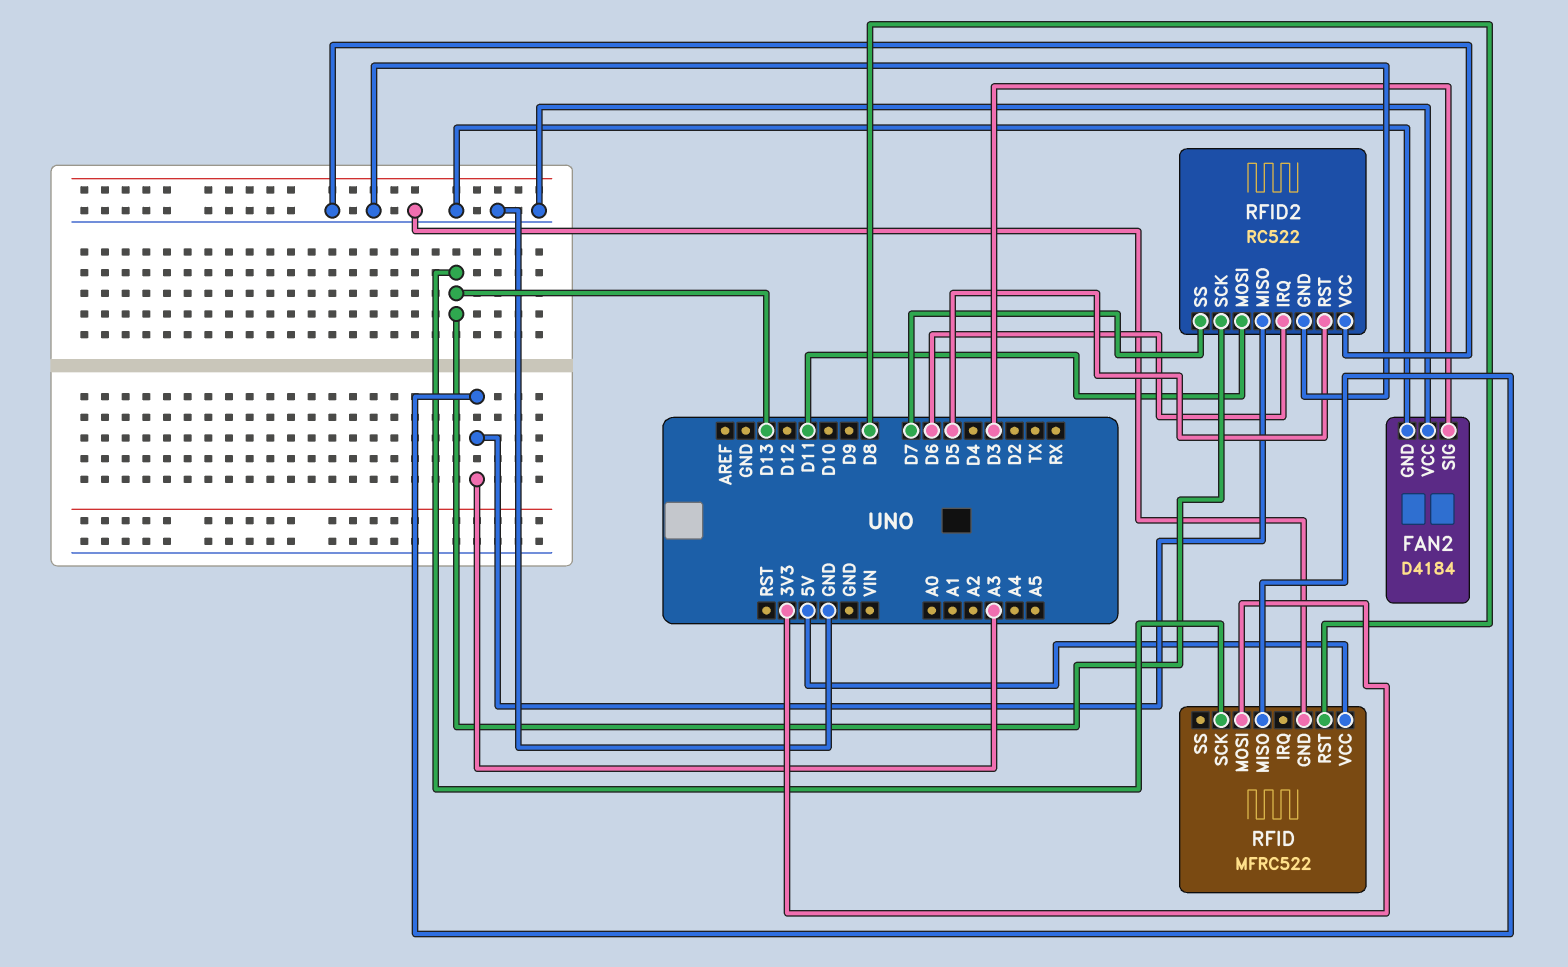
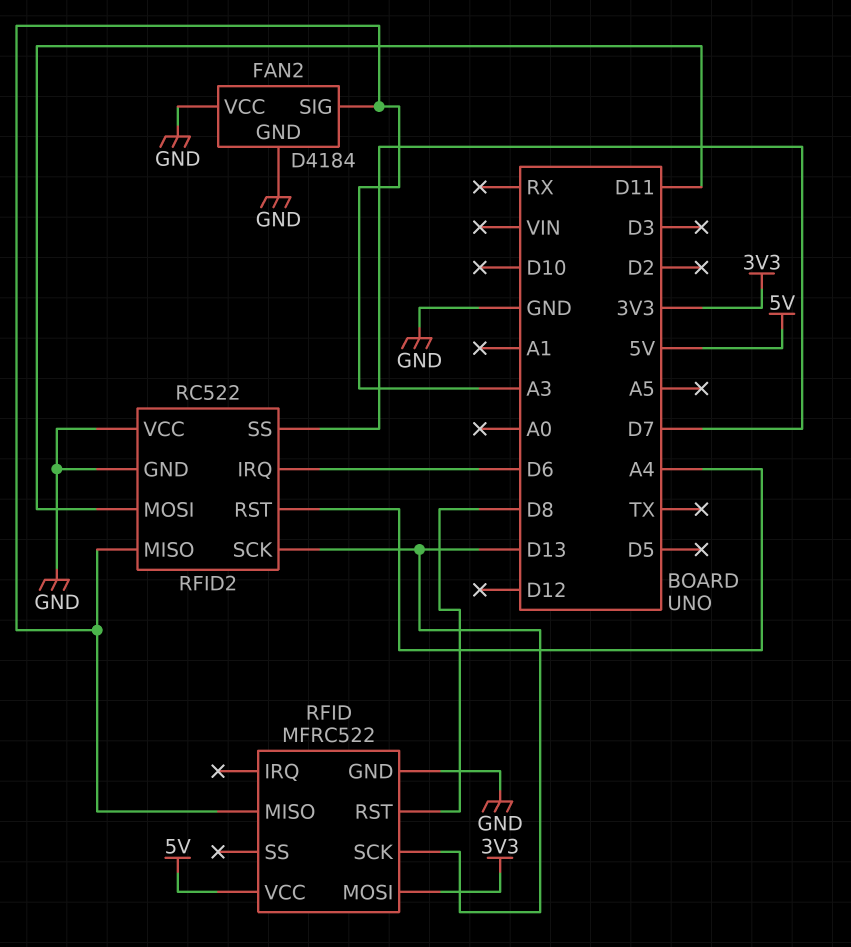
FAN2 pin SIG: D3 -> A3
RFID2 pin RST: D5 -> A4

